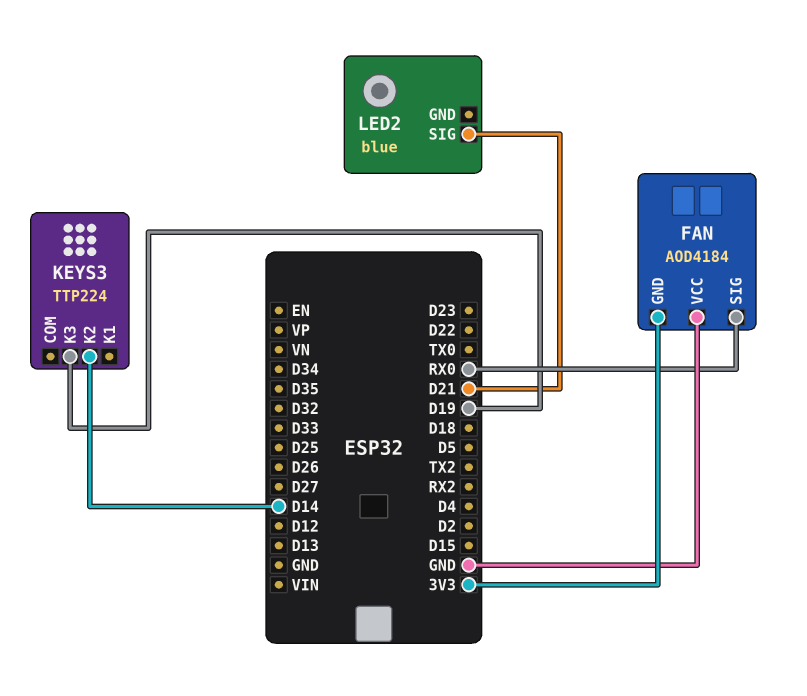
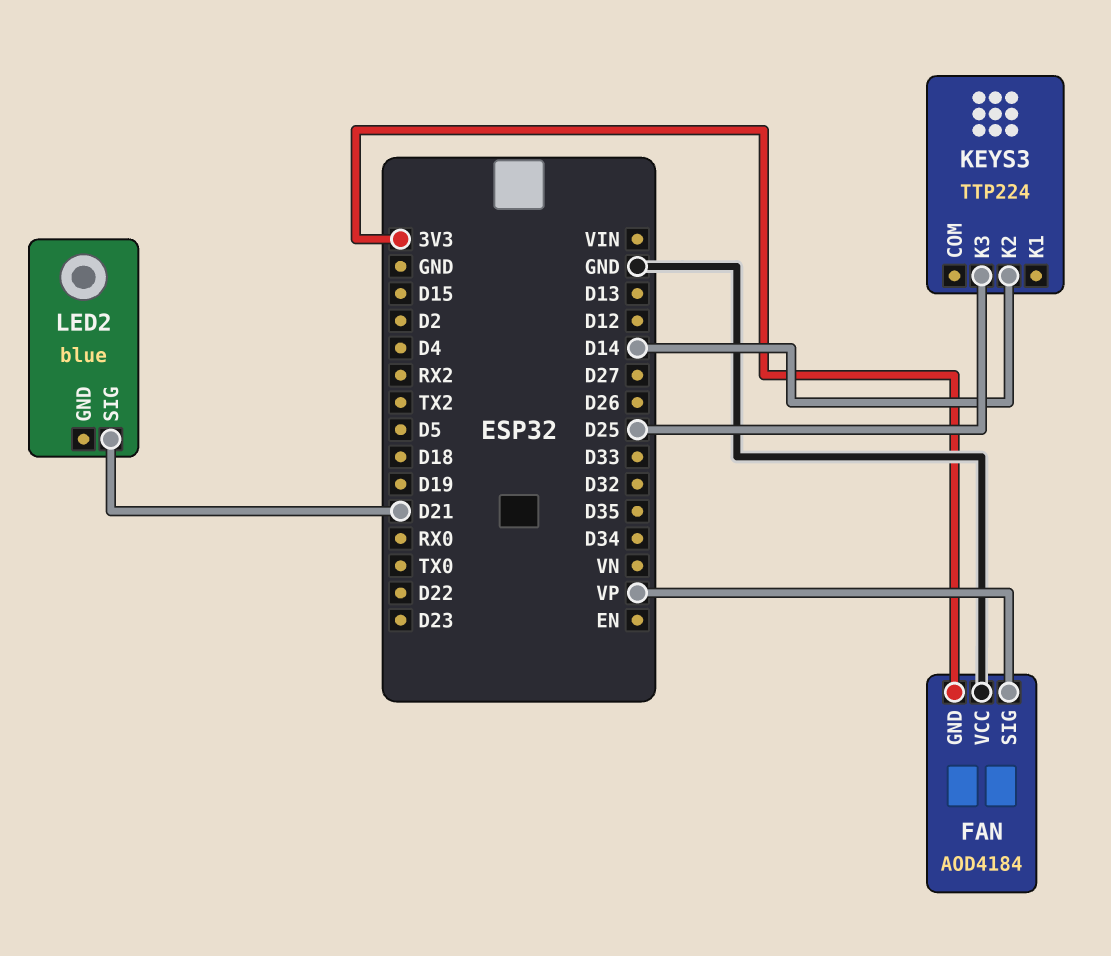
FAN pin SIG: RX0 -> VP
KEYS3 pin K3: D19 -> D25

